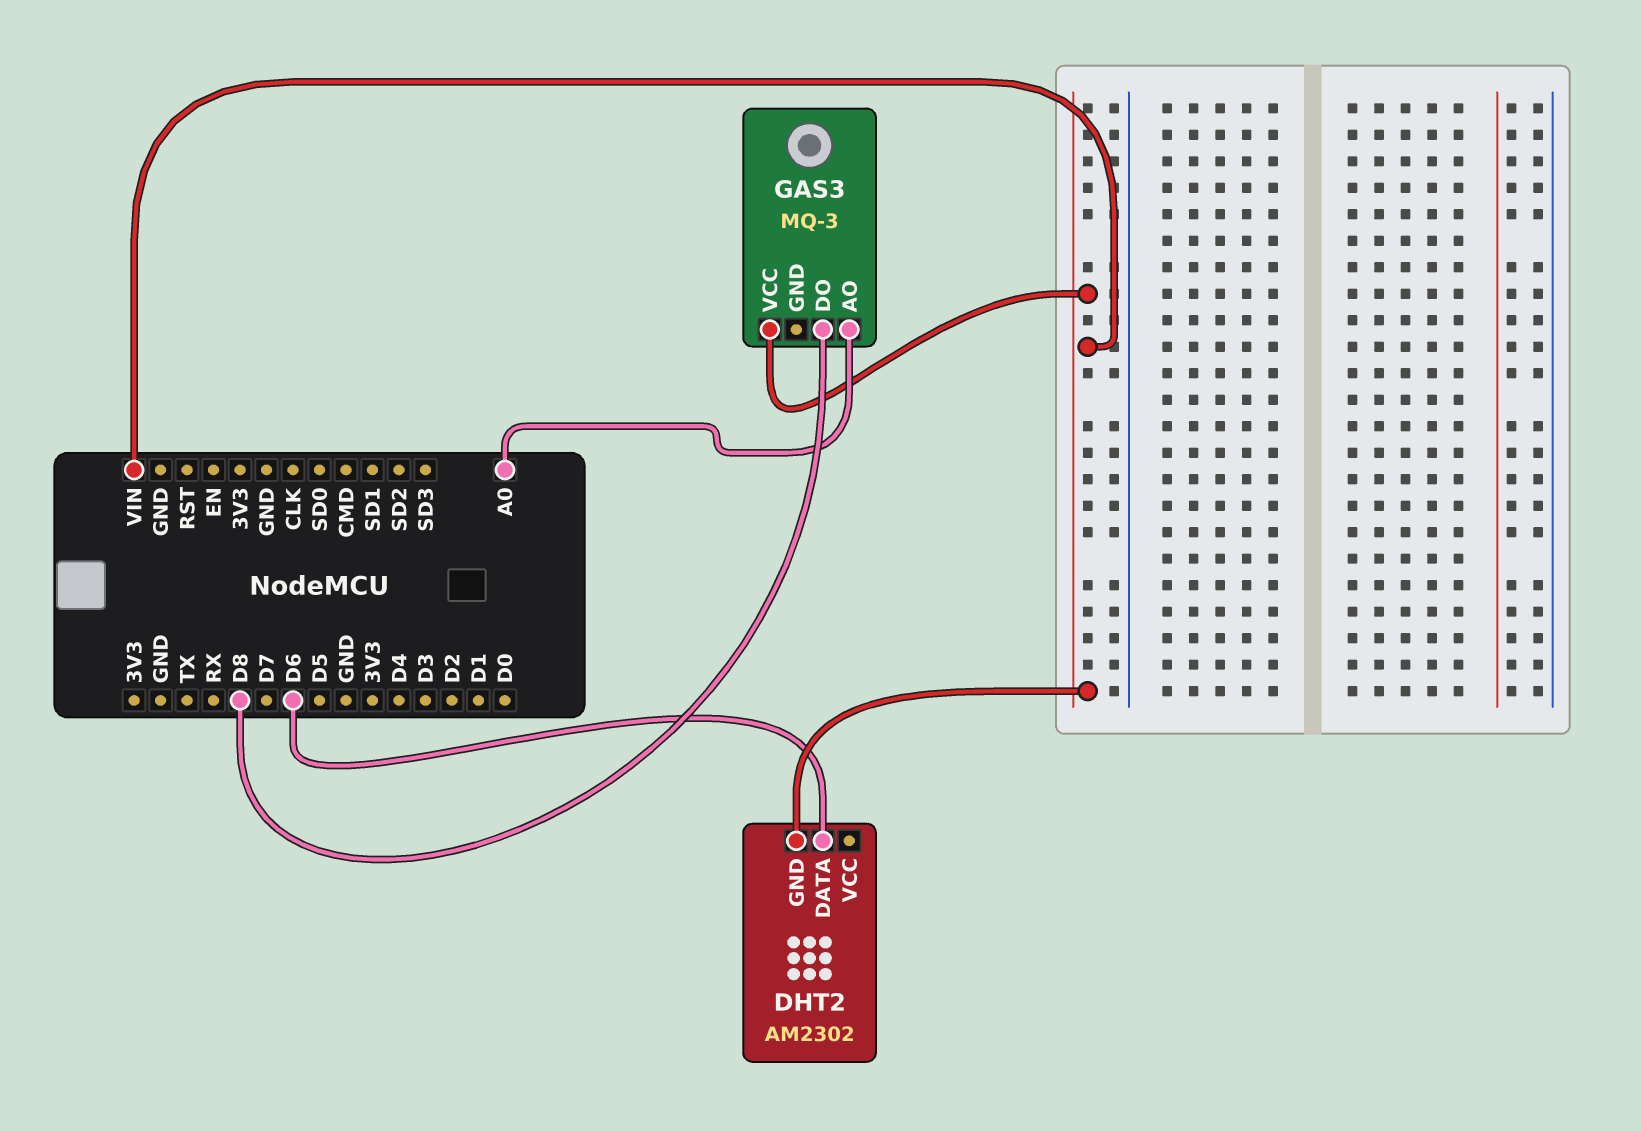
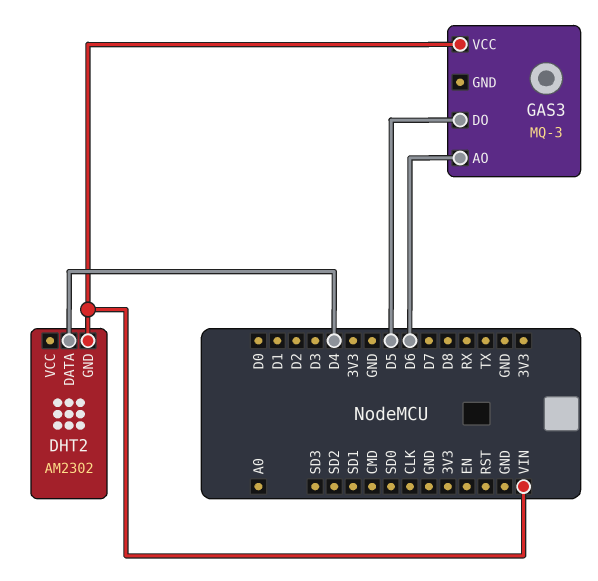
DHT2 pin DATA: D6 -> D4
GAS3 pin AO: A0 -> D6
GAS3 pin DO: D8 -> D5

